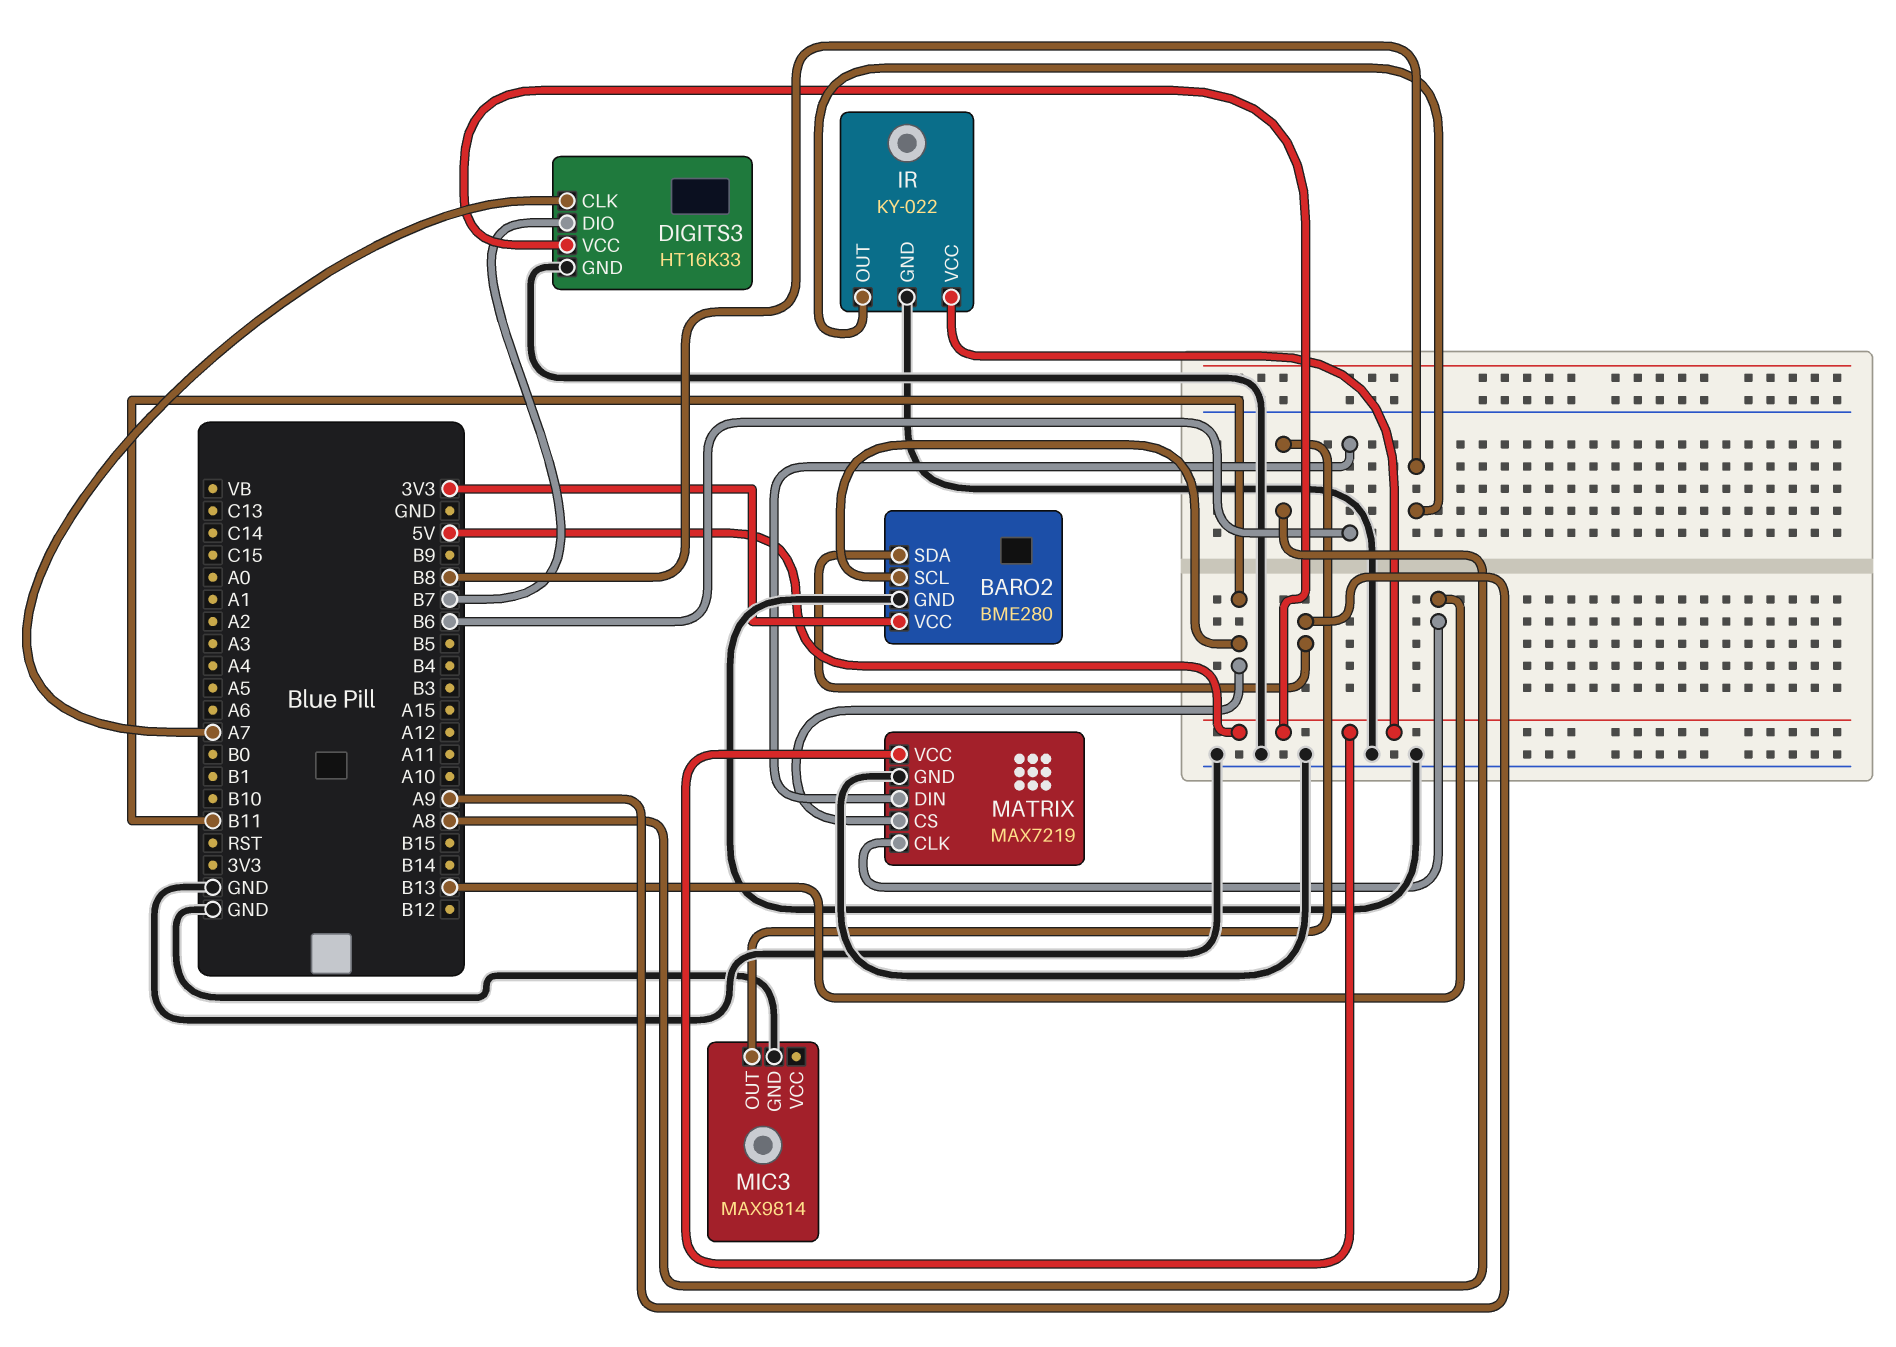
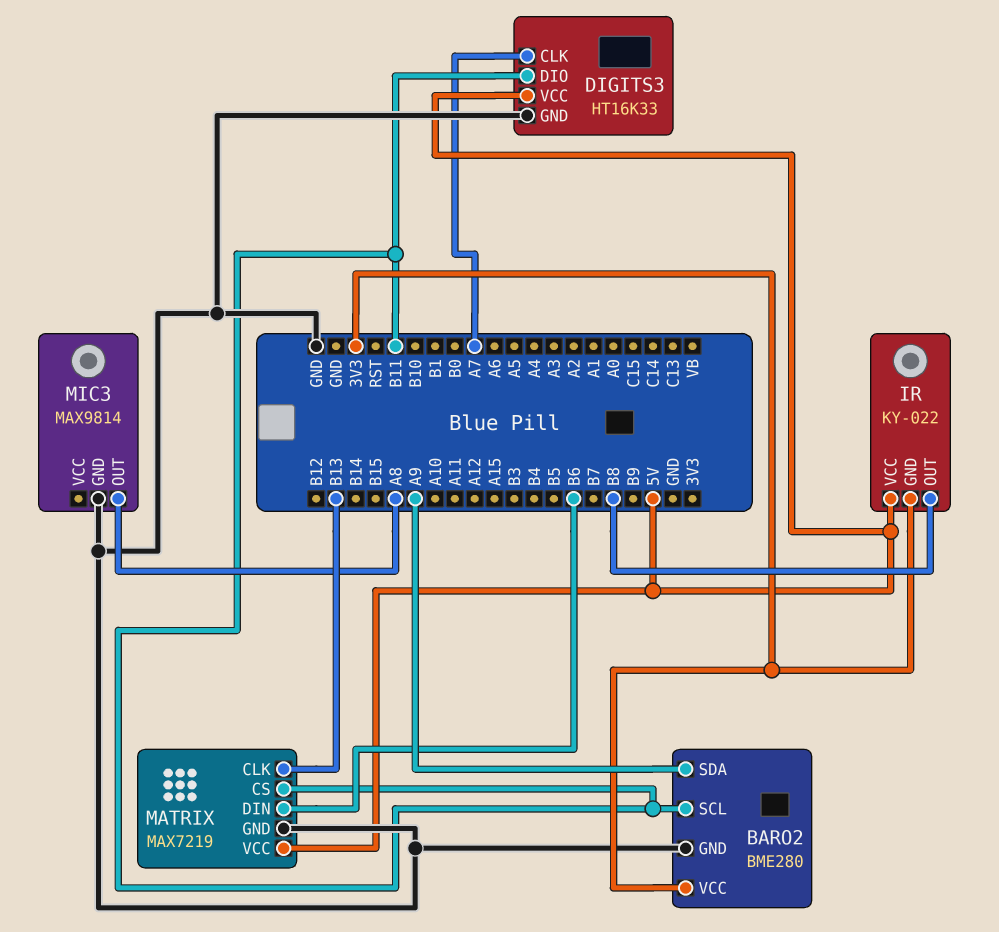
DIGITS3 pin DIO: B7 -> B11
IR pin GND: GND -> 3V3

